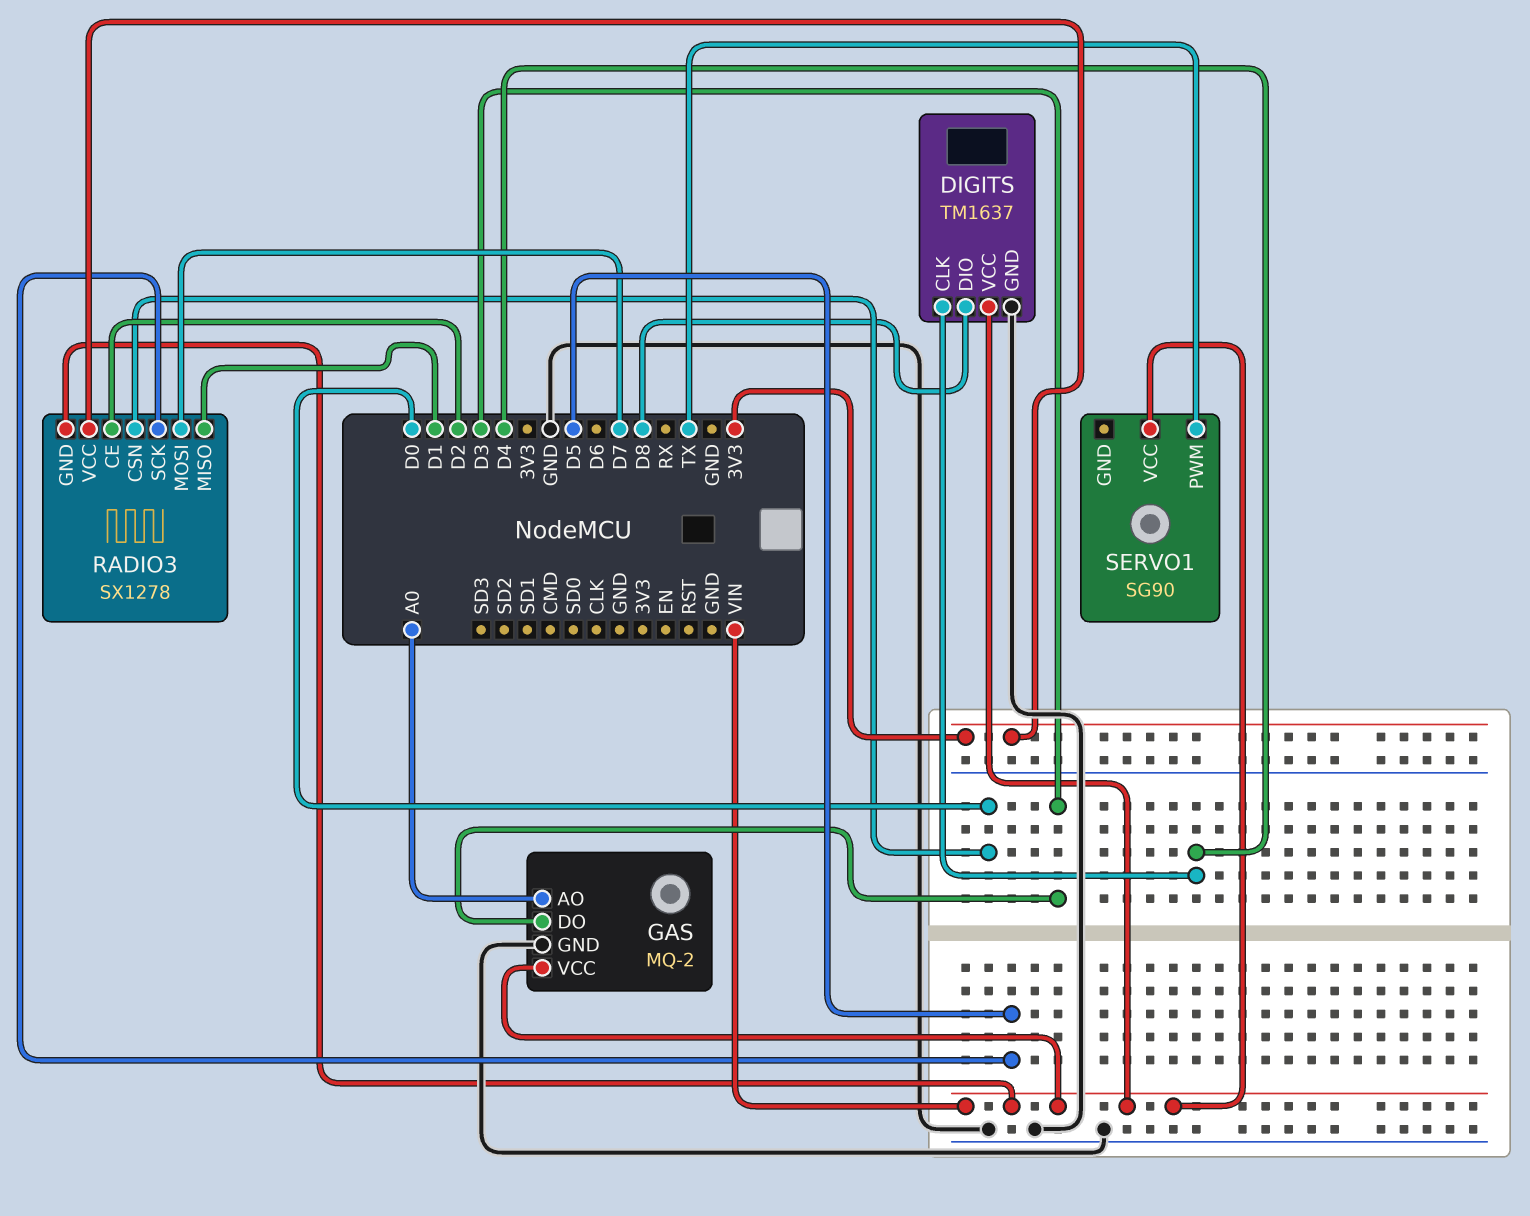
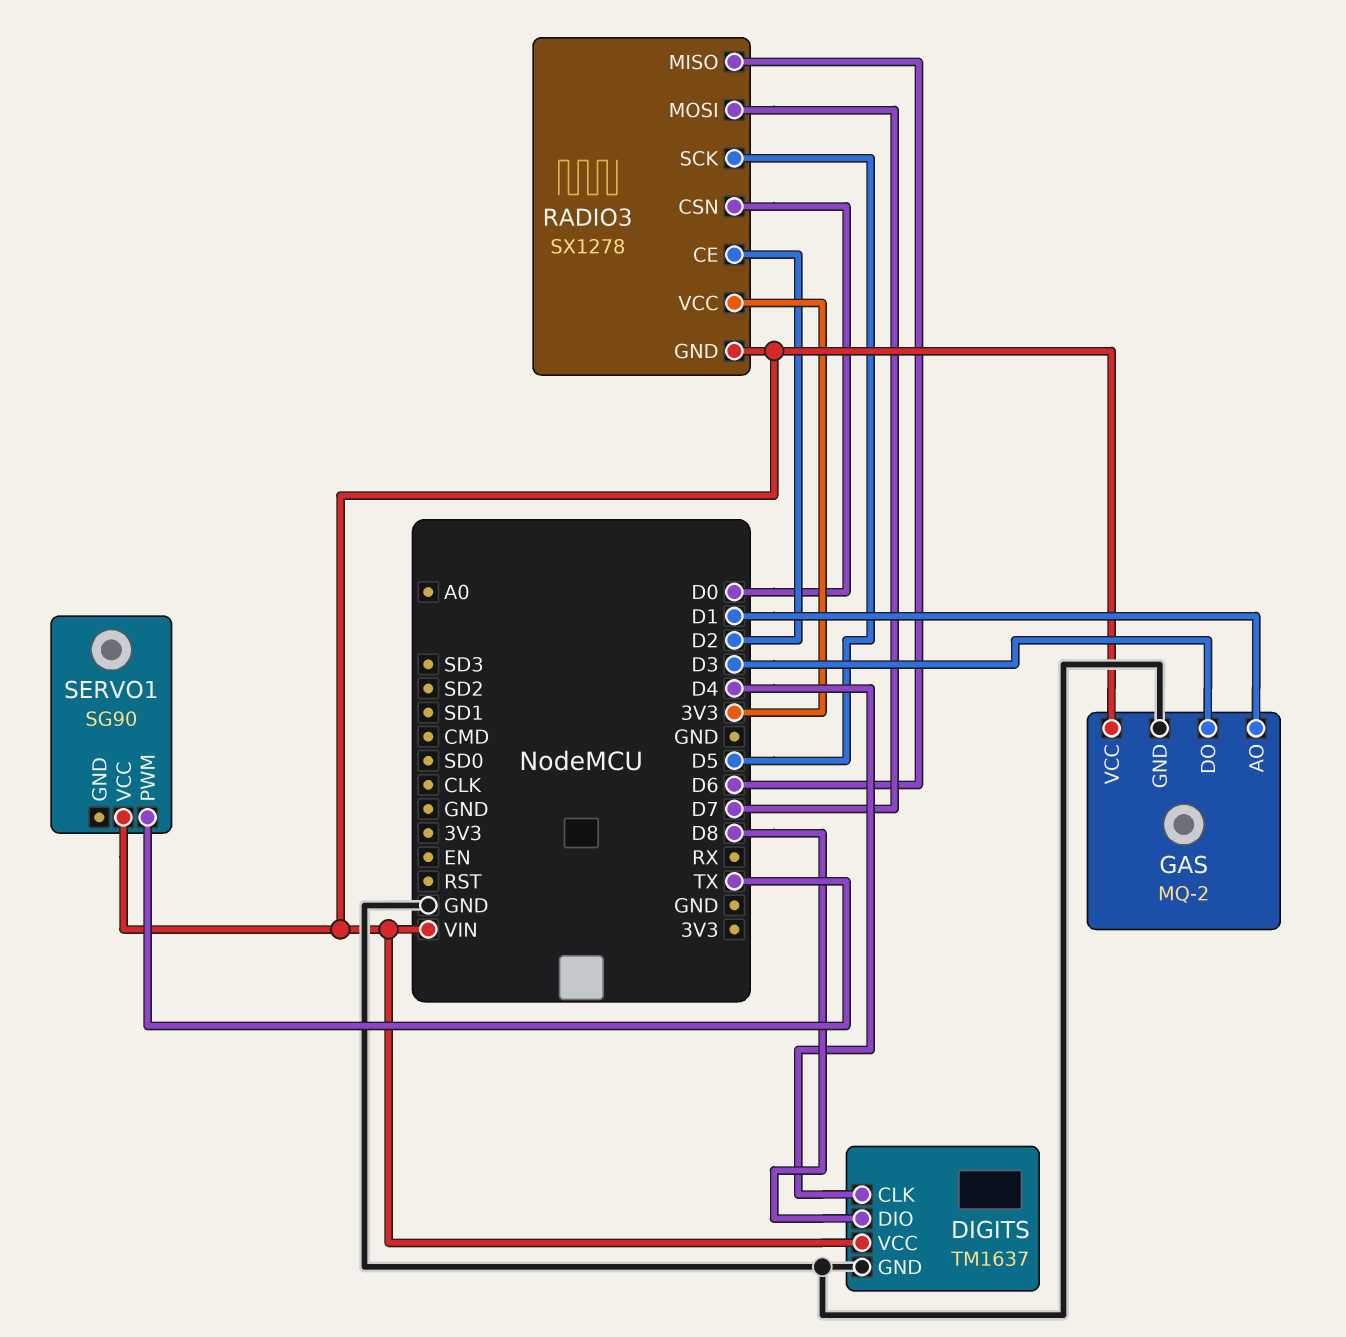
GAS pin AO: A0 -> D1
RADIO3 pin MISO: D1 -> D6

